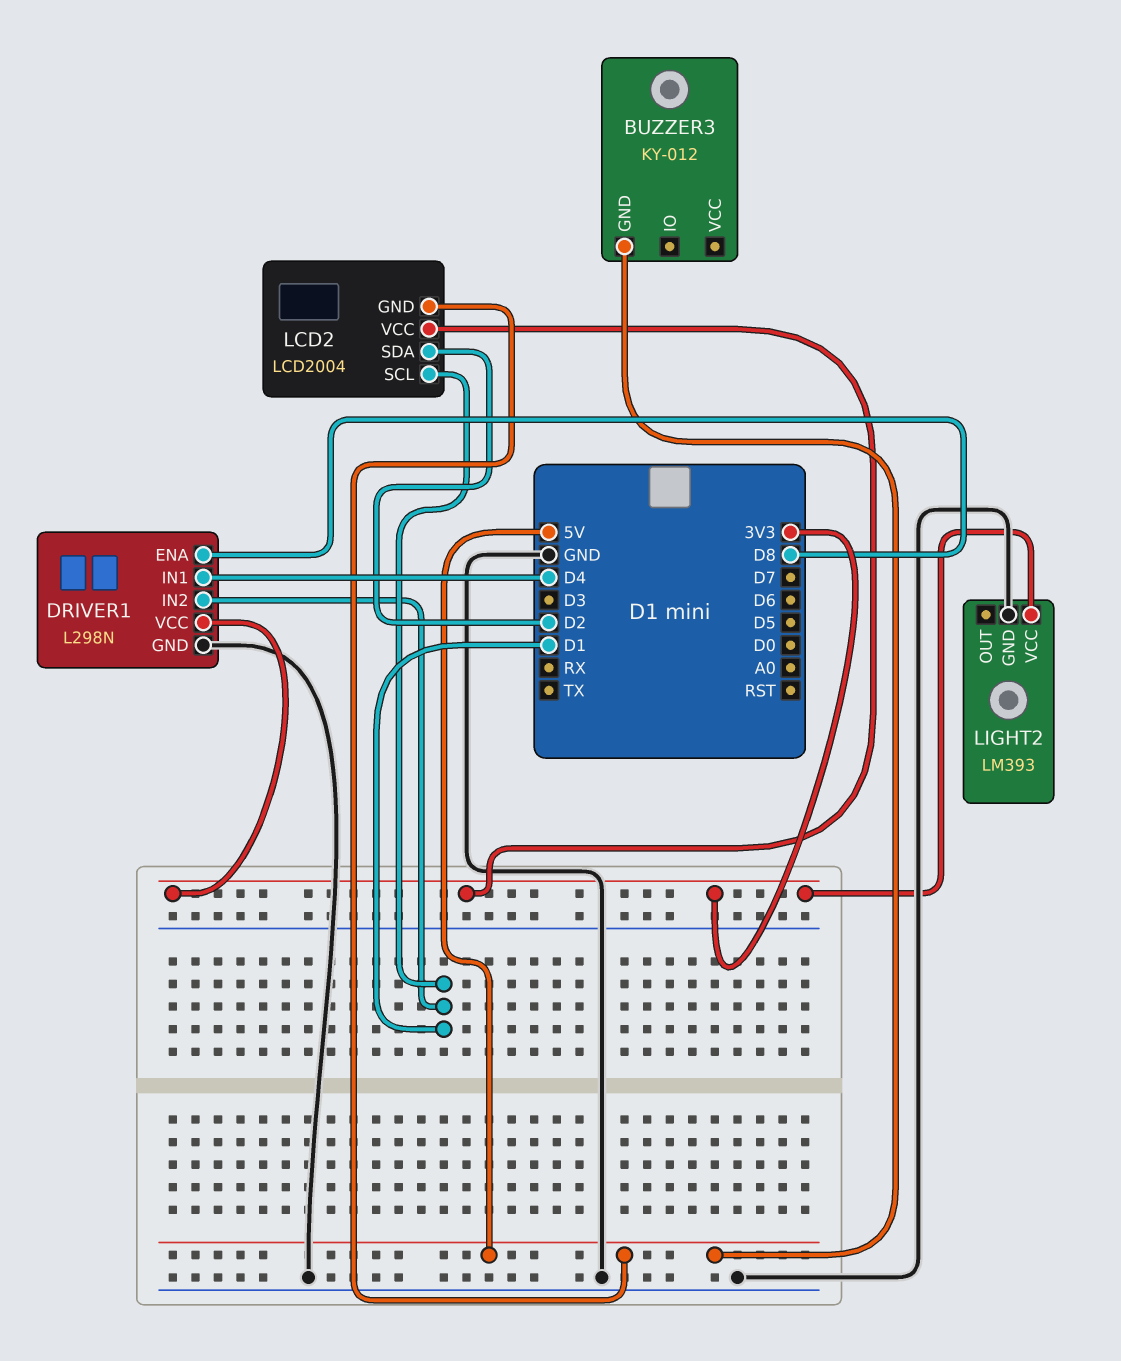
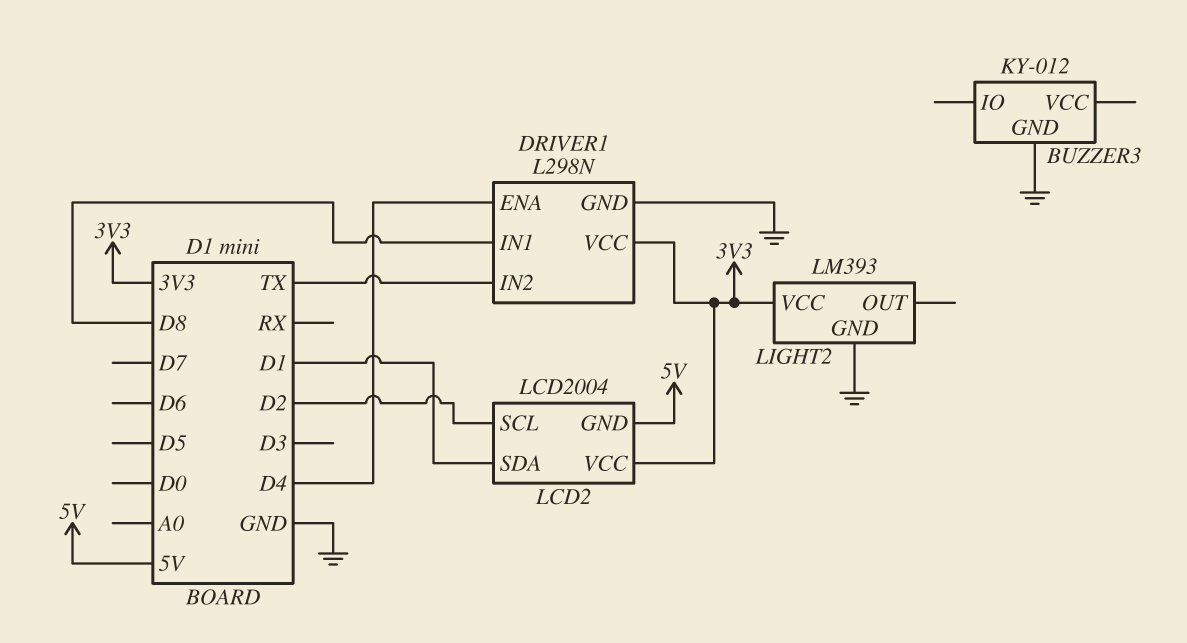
BUZZER3 pin GND: 5V -> GND
DRIVER1 pin ENA: D8 -> D4
DRIVER1 pin IN1: D4 -> D8
DRIVER1 pin IN2: D1 -> TX
LCD2 pin SCL: D1 -> D2
LCD2 pin SDA: D2 -> D1

